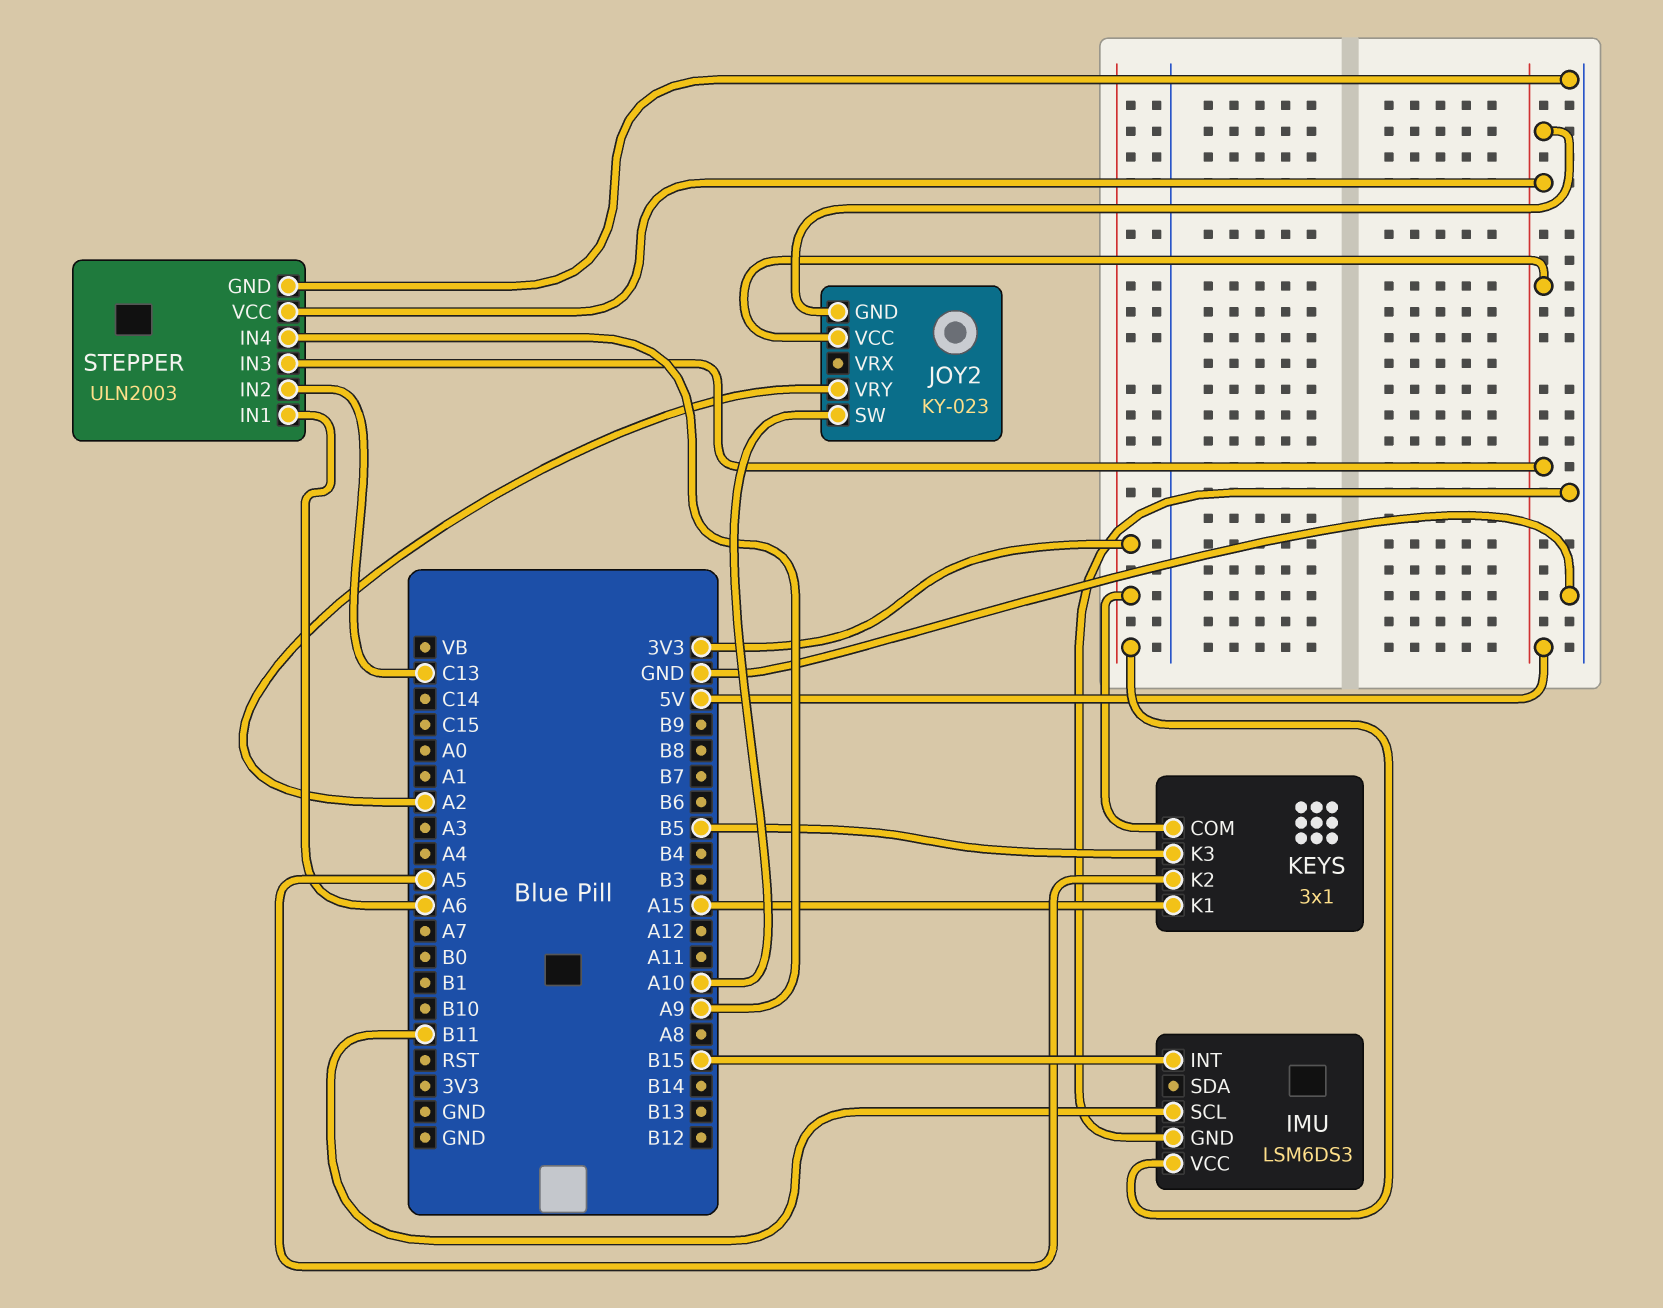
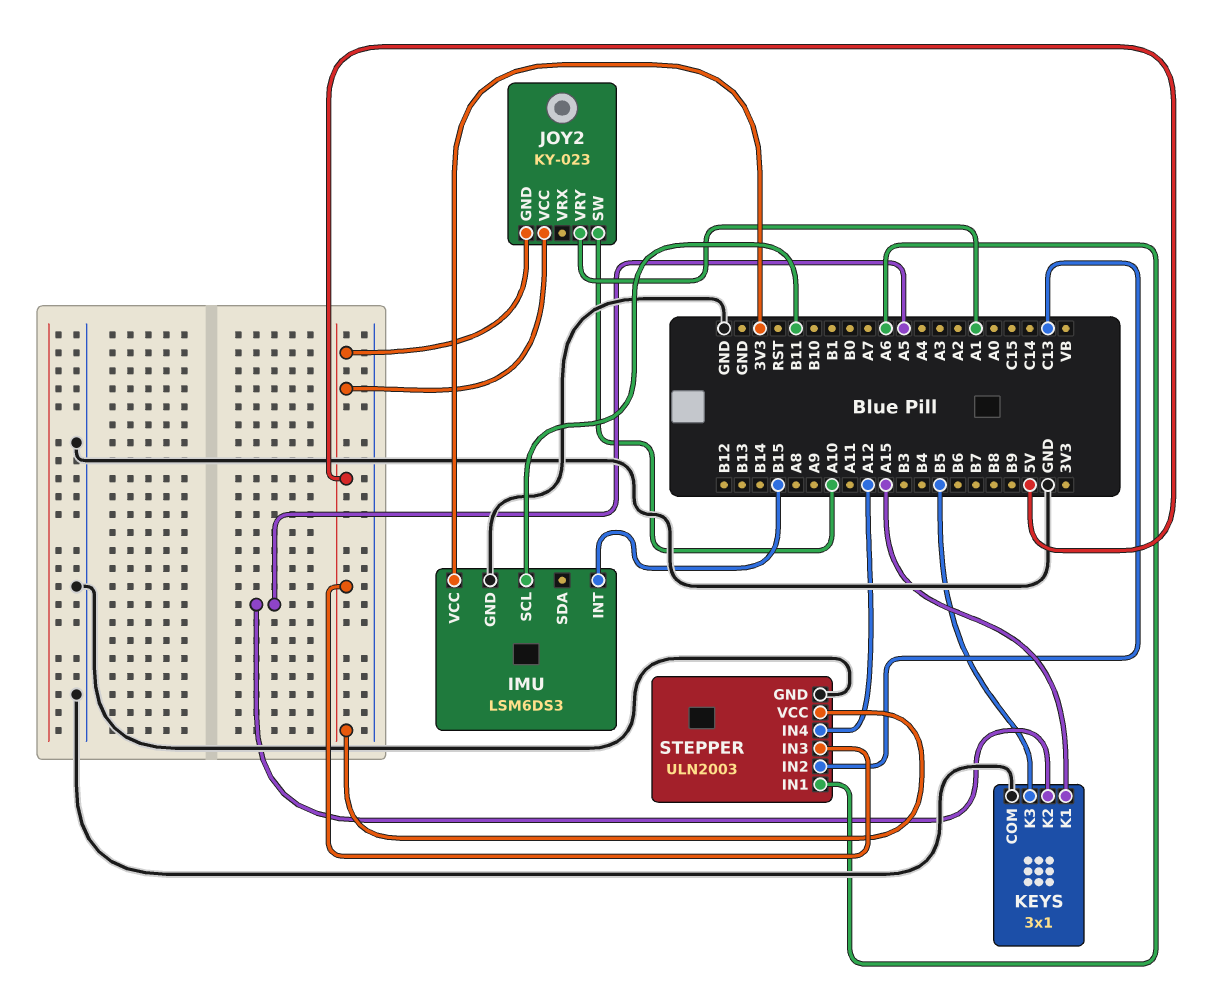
JOY2 pin VRY: A2 -> A1
KEYS pin COM: 3V3 -> GND
STEPPER pin IN4: A9 -> A12

